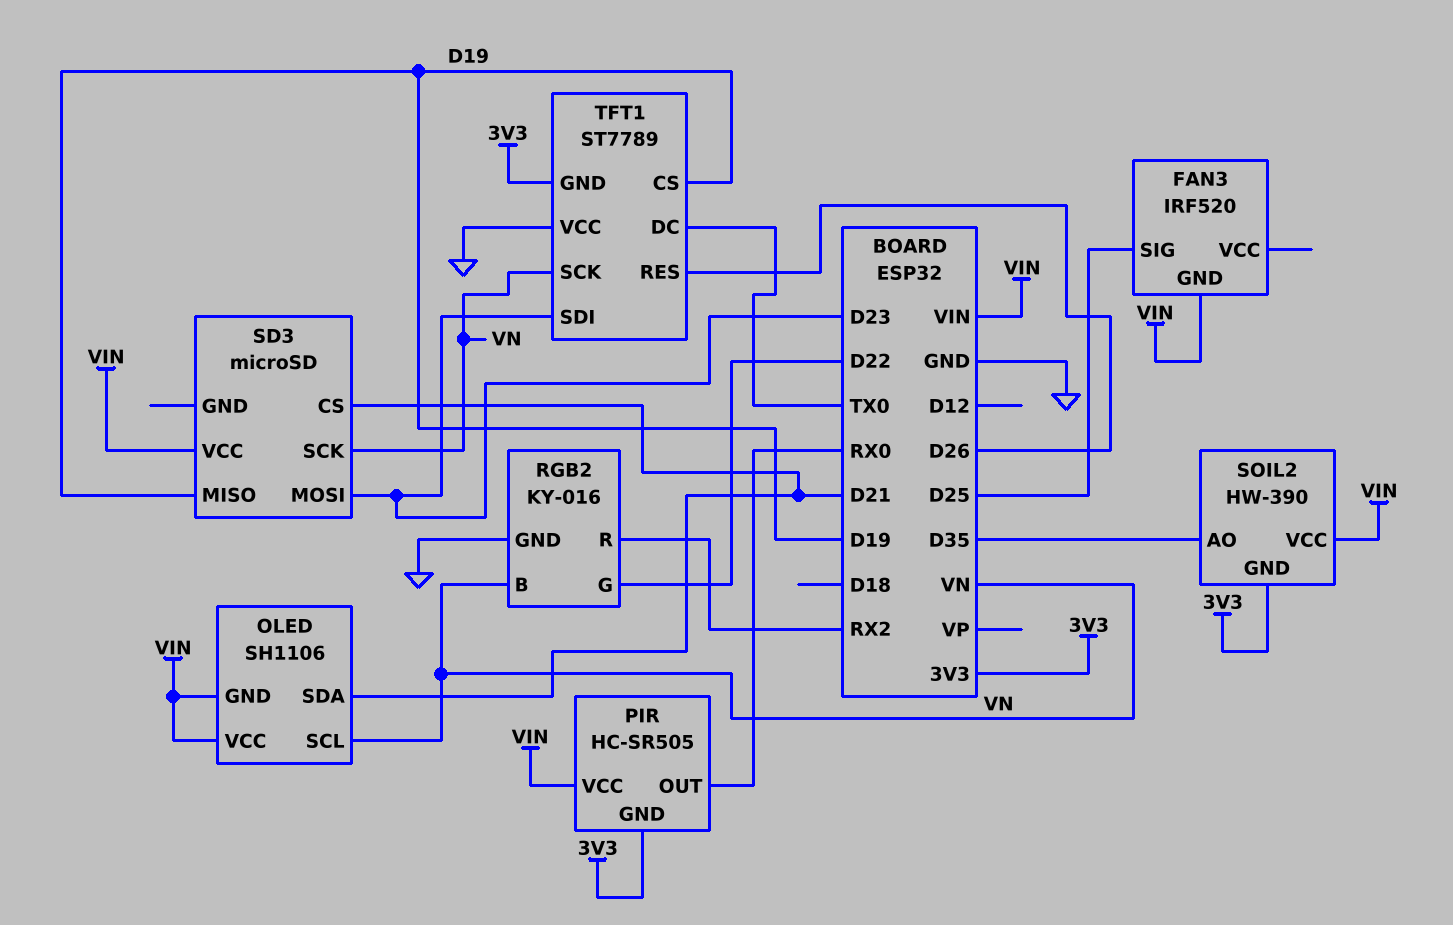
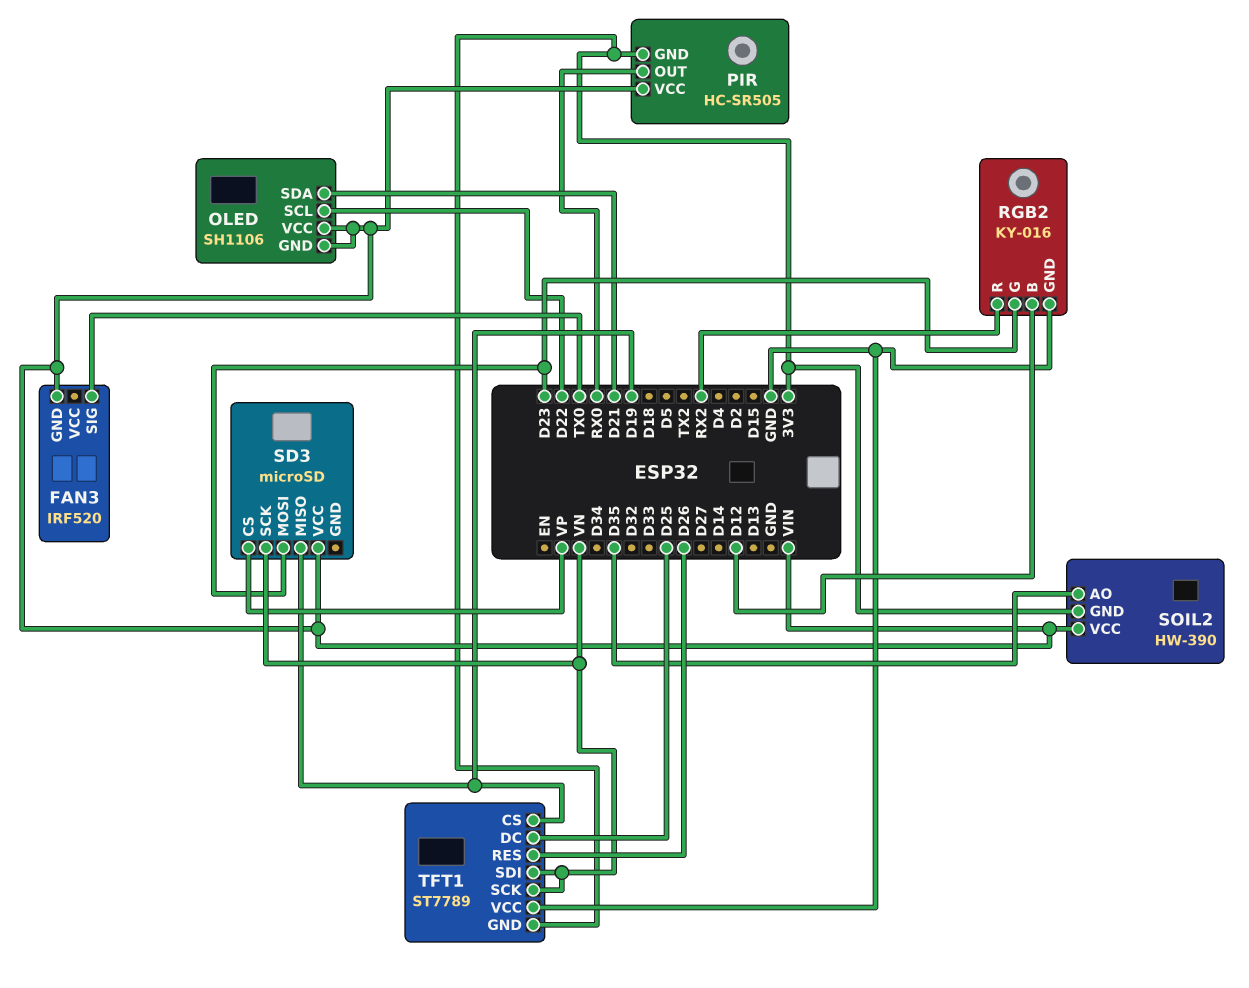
FAN3 pin SIG: D25 -> TX0
OLED pin SCL: VN -> D22
RGB2 pin B: VN -> D12
RGB2 pin G: D22 -> D23
SD3 pin CS: D21 -> VP
TFT1 pin DC: TX0 -> D25
TFT1 pin SDI: D23 -> VN

